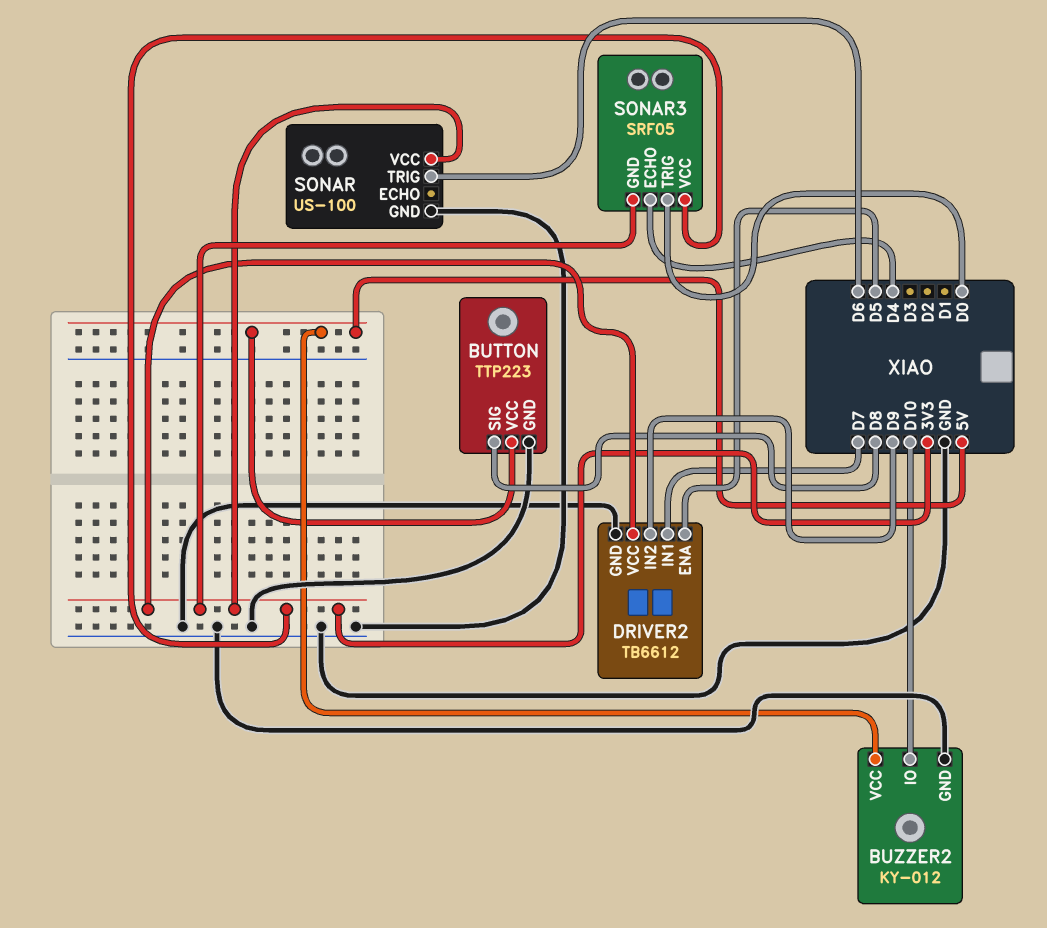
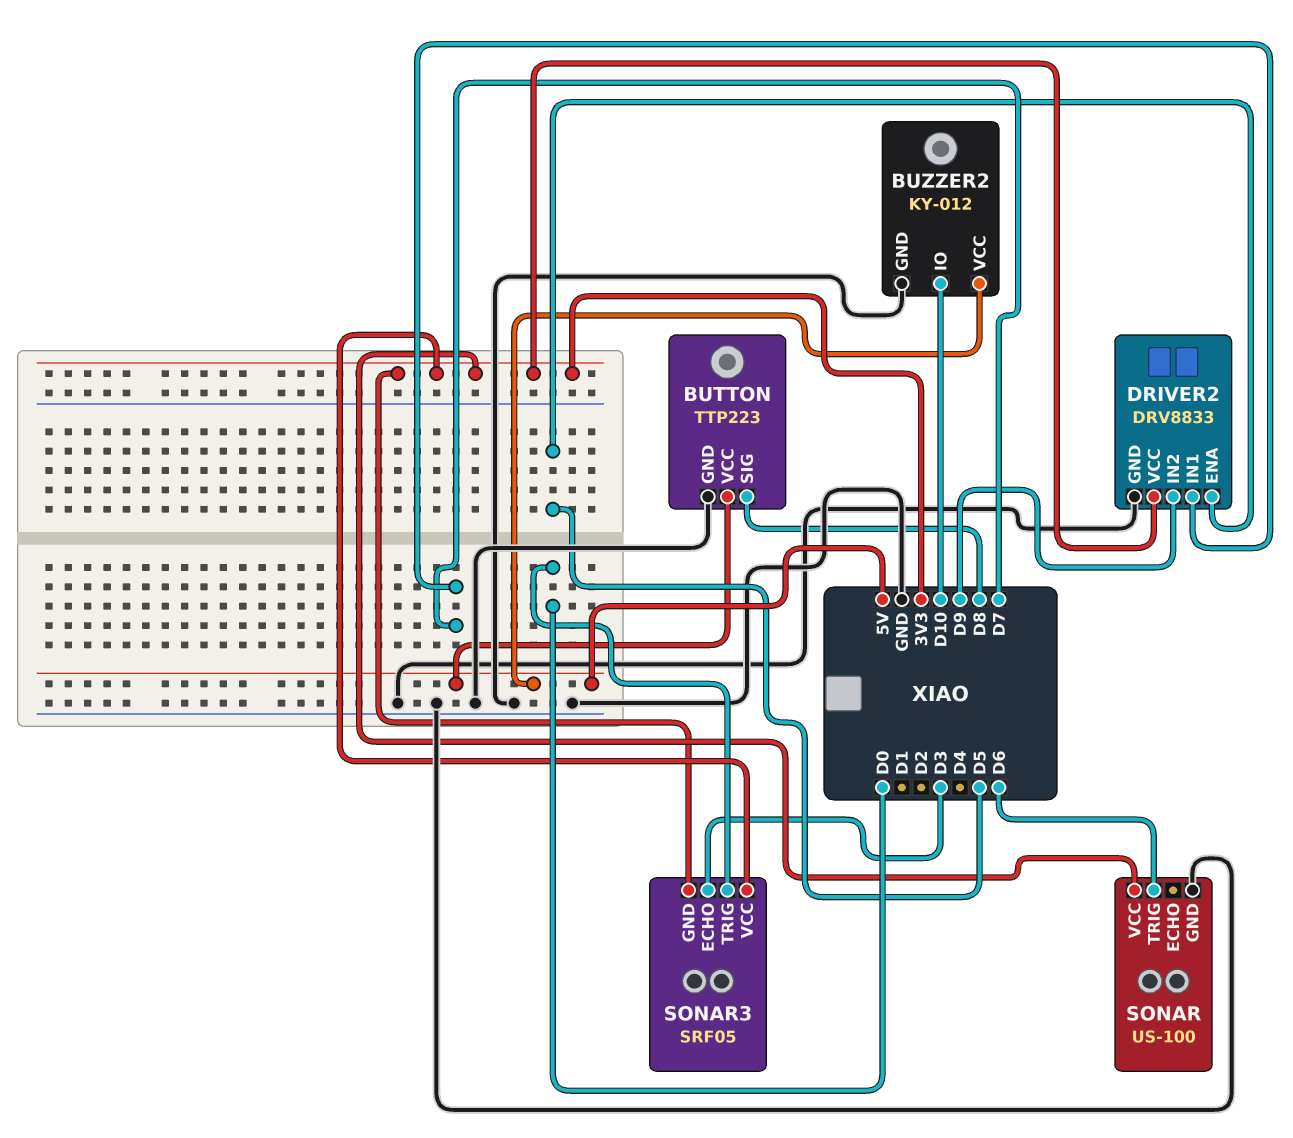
DRIVER2: TB6612 -> DRV8833
SONAR3 pin ECHO: D4 -> D3

